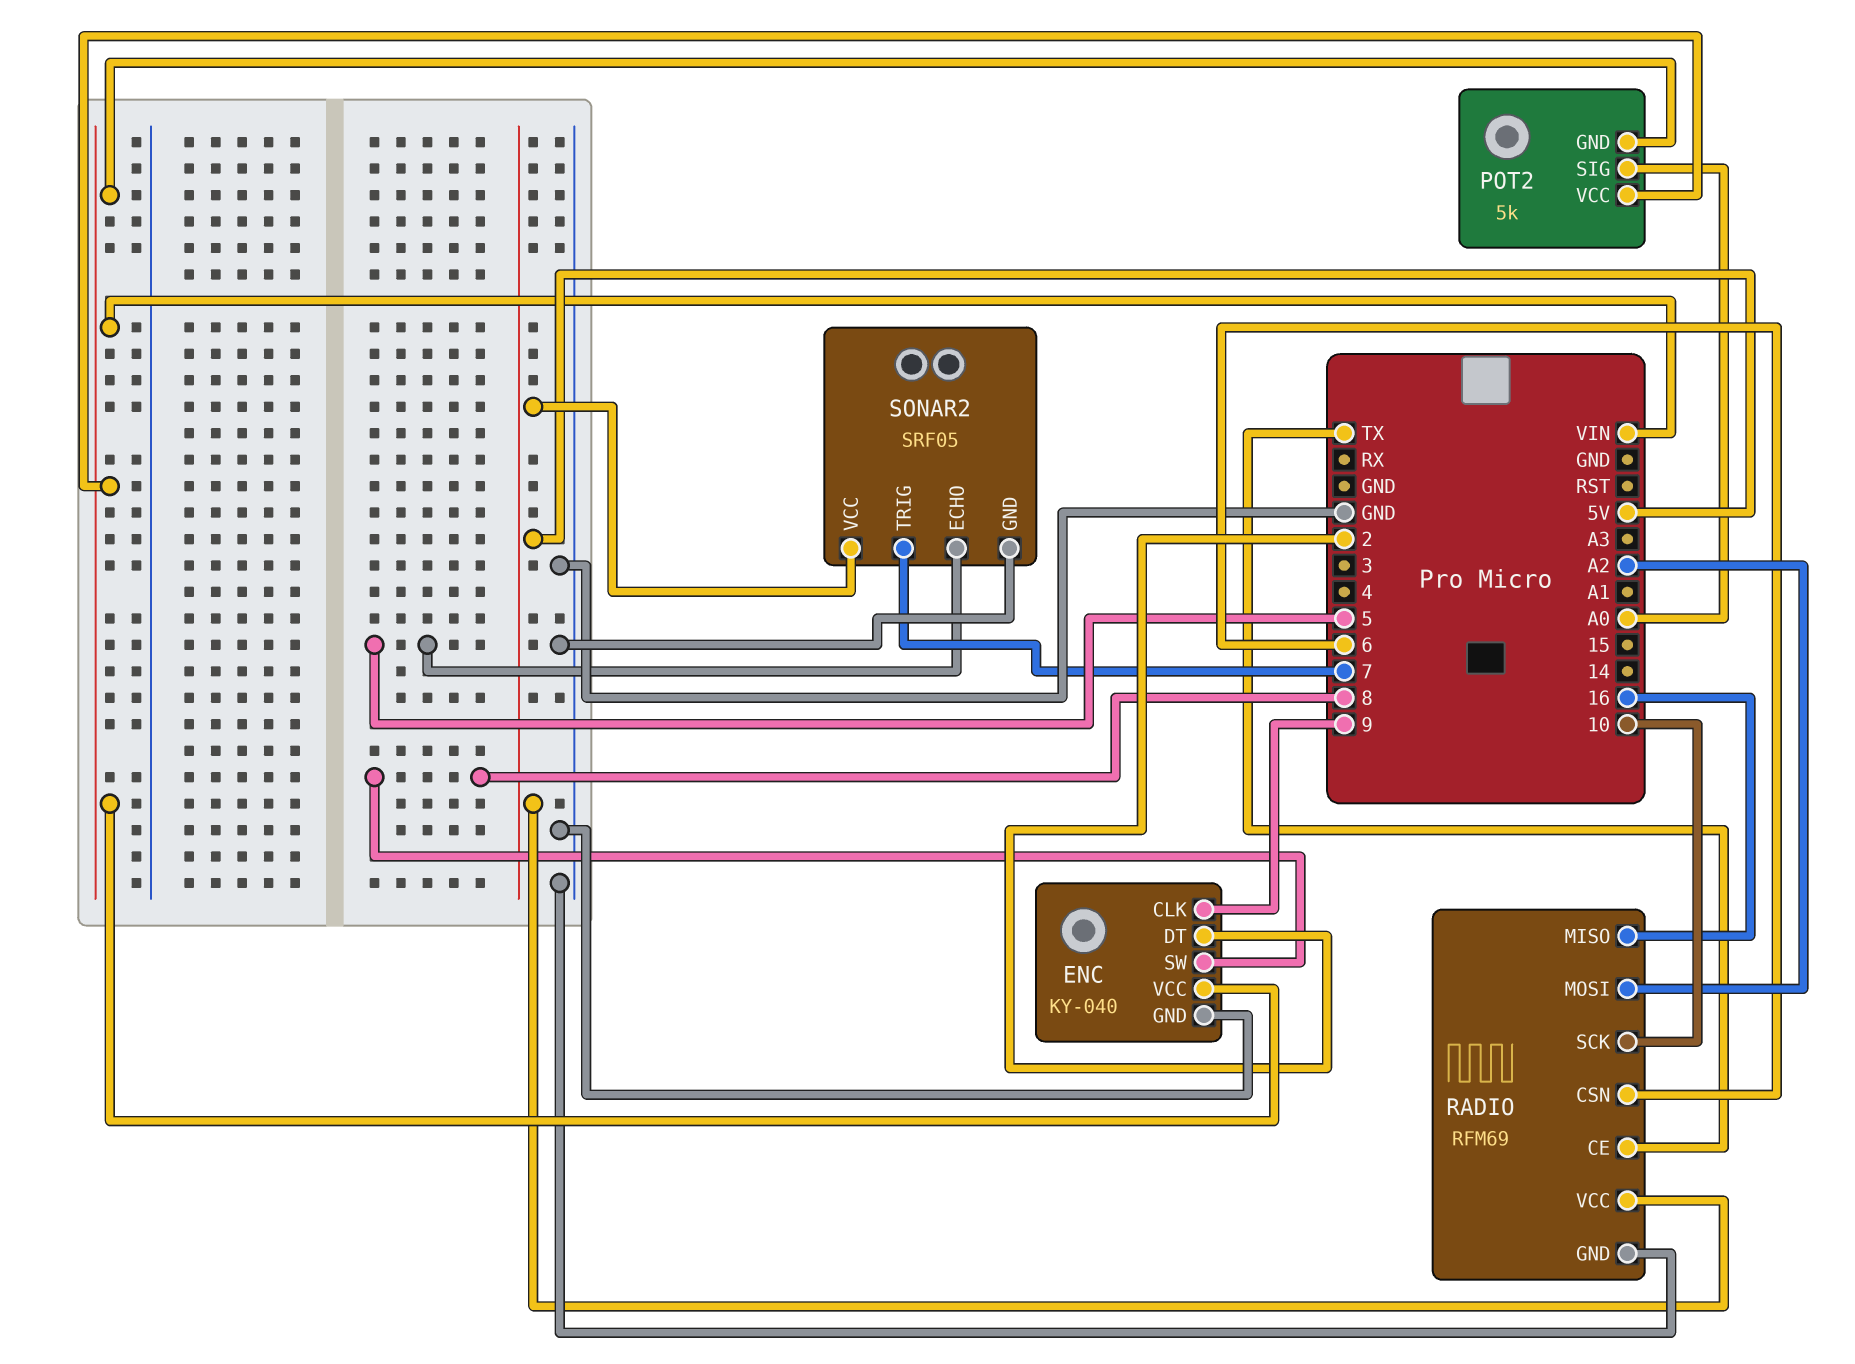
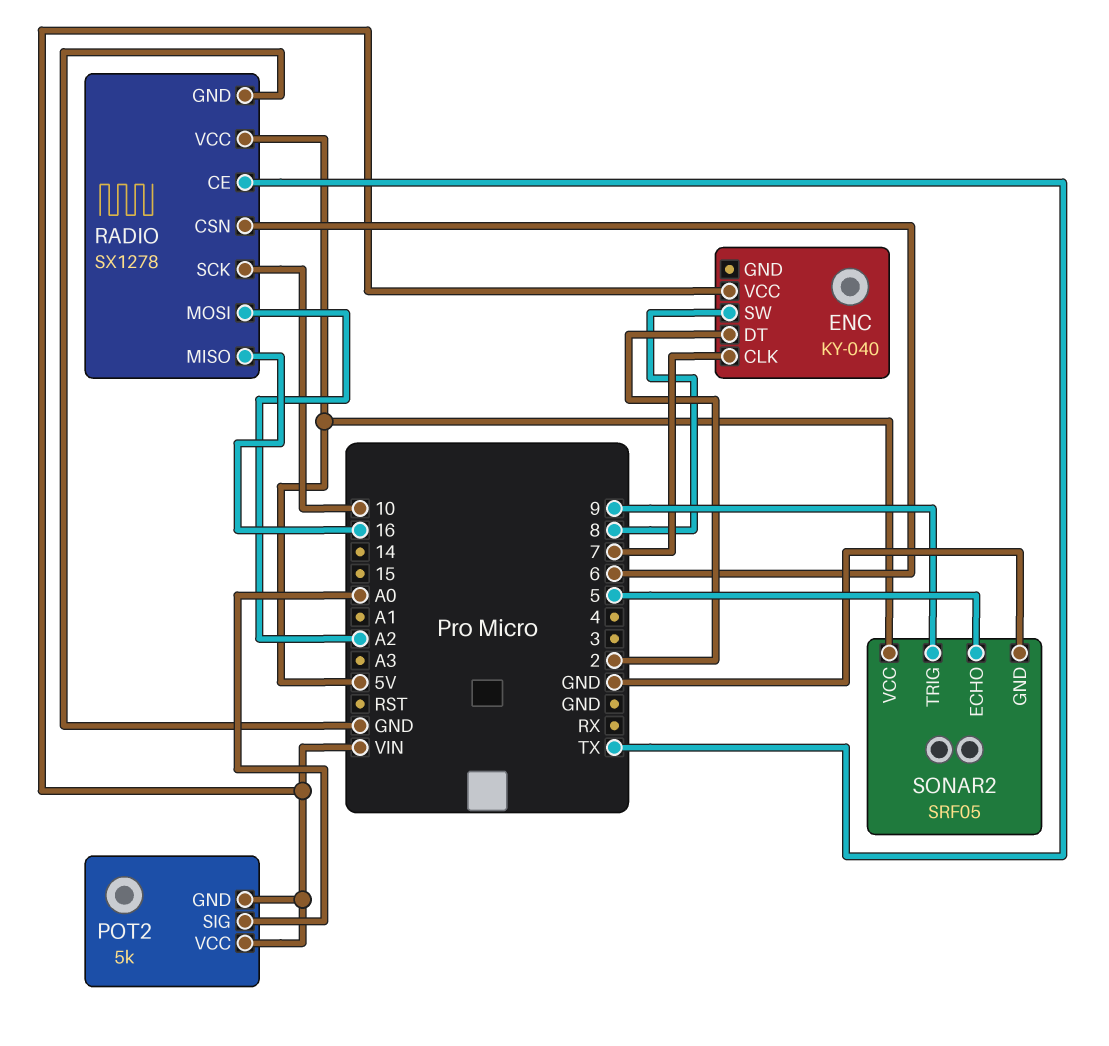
ENC pin CLK: 9 -> 7
ENC pin GND: GND -> none
RADIO: RFM69 -> SX1278
SONAR2 pin TRIG: 7 -> 9

